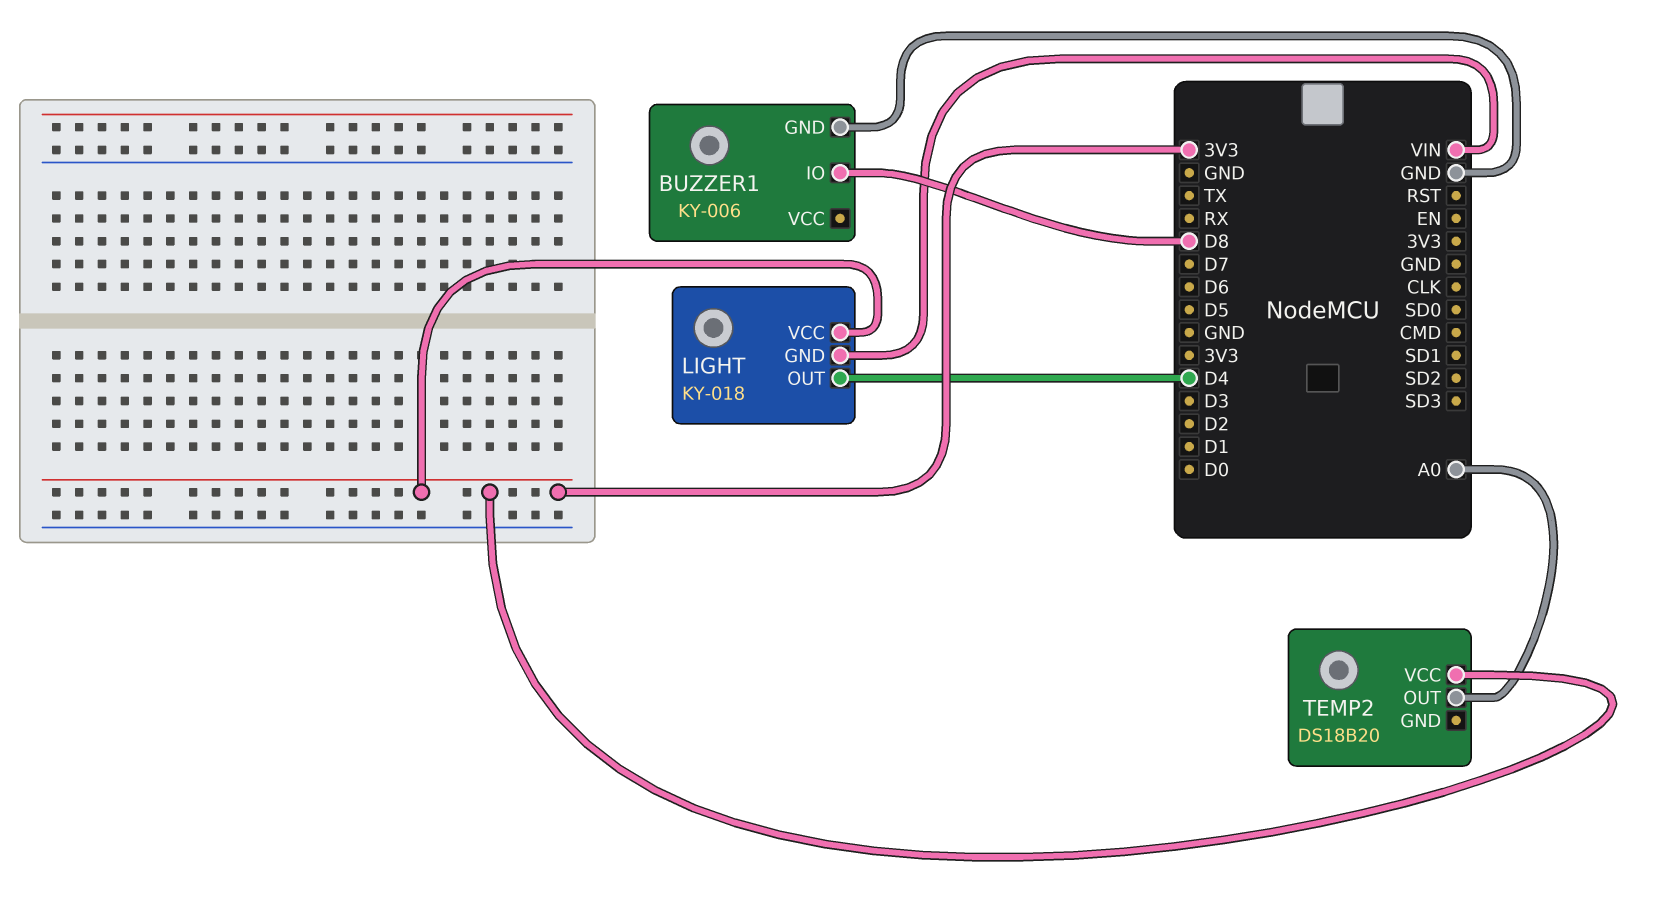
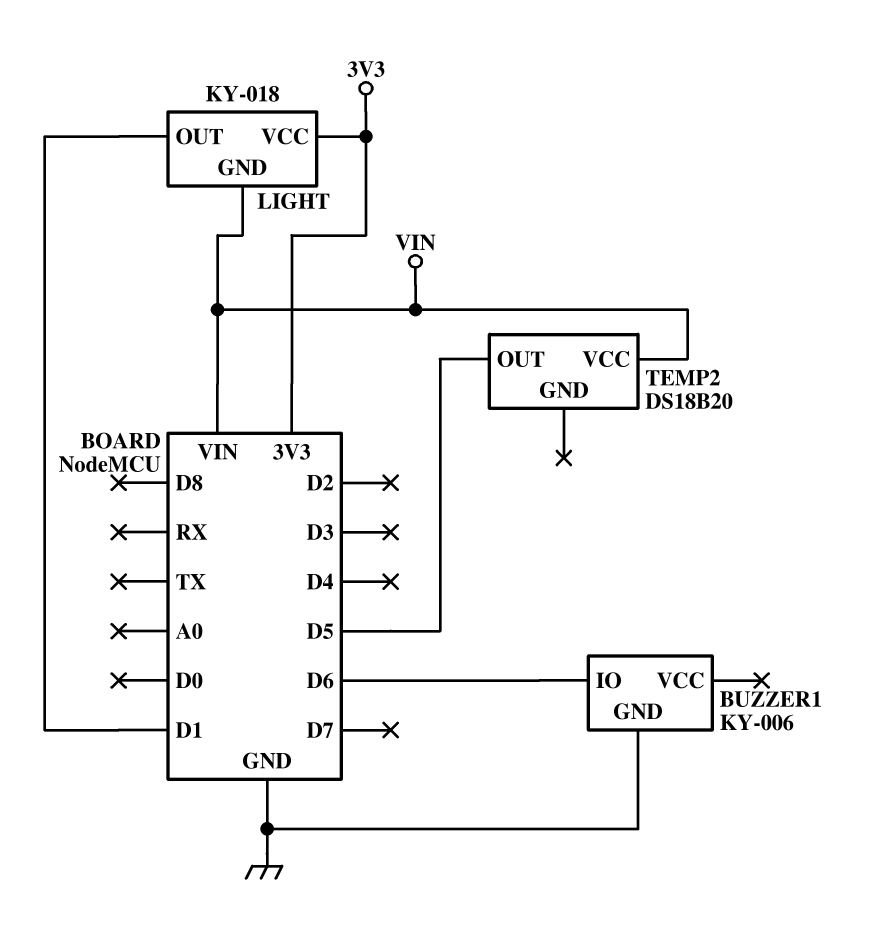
BUZZER1 pin IO: D8 -> D6
LIGHT pin OUT: D4 -> D1
TEMP2 pin OUT: A0 -> D5
TEMP2 pin VCC: 3V3 -> VIN

